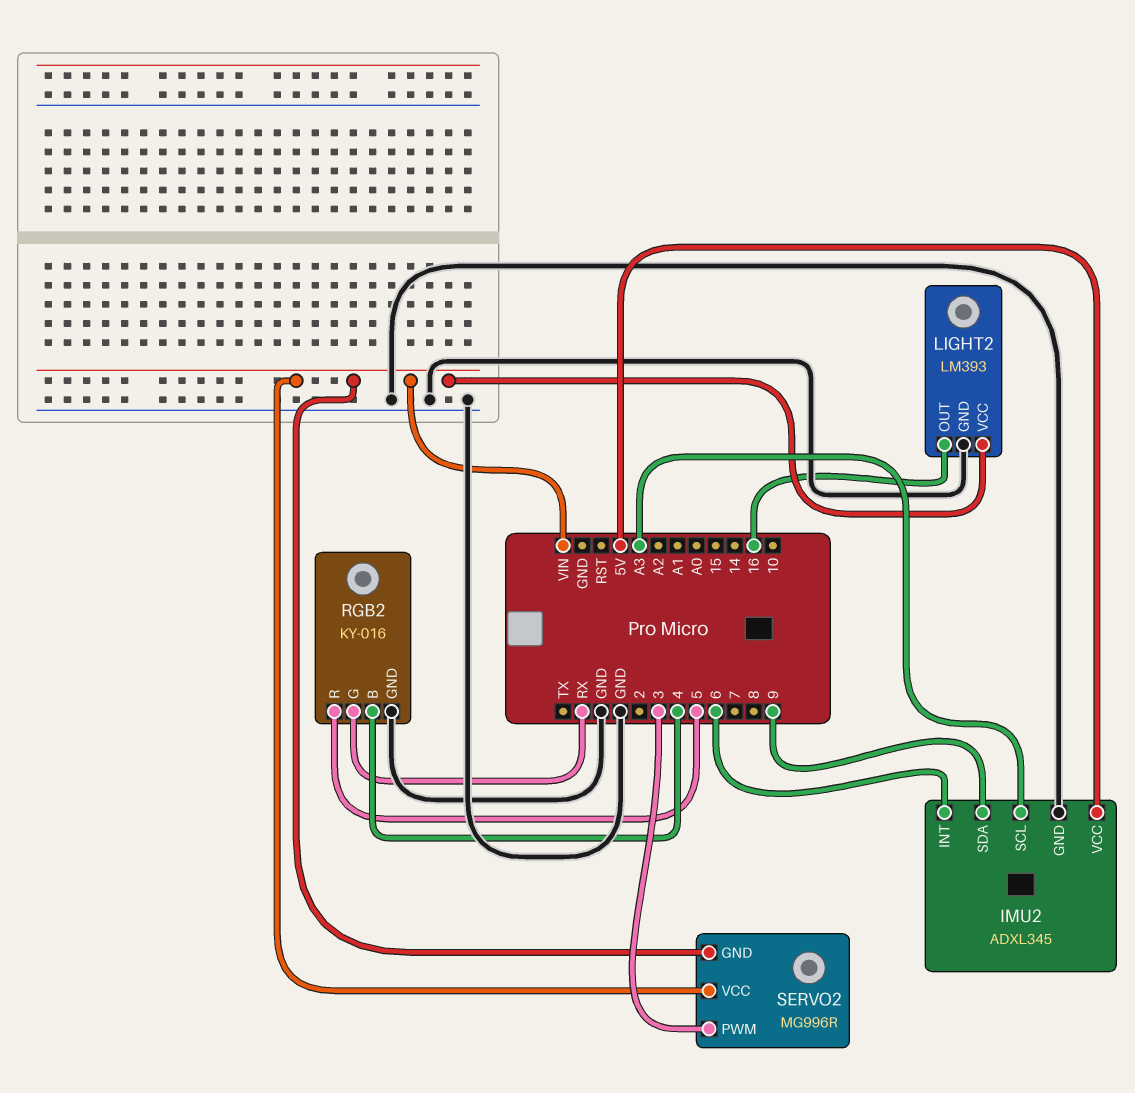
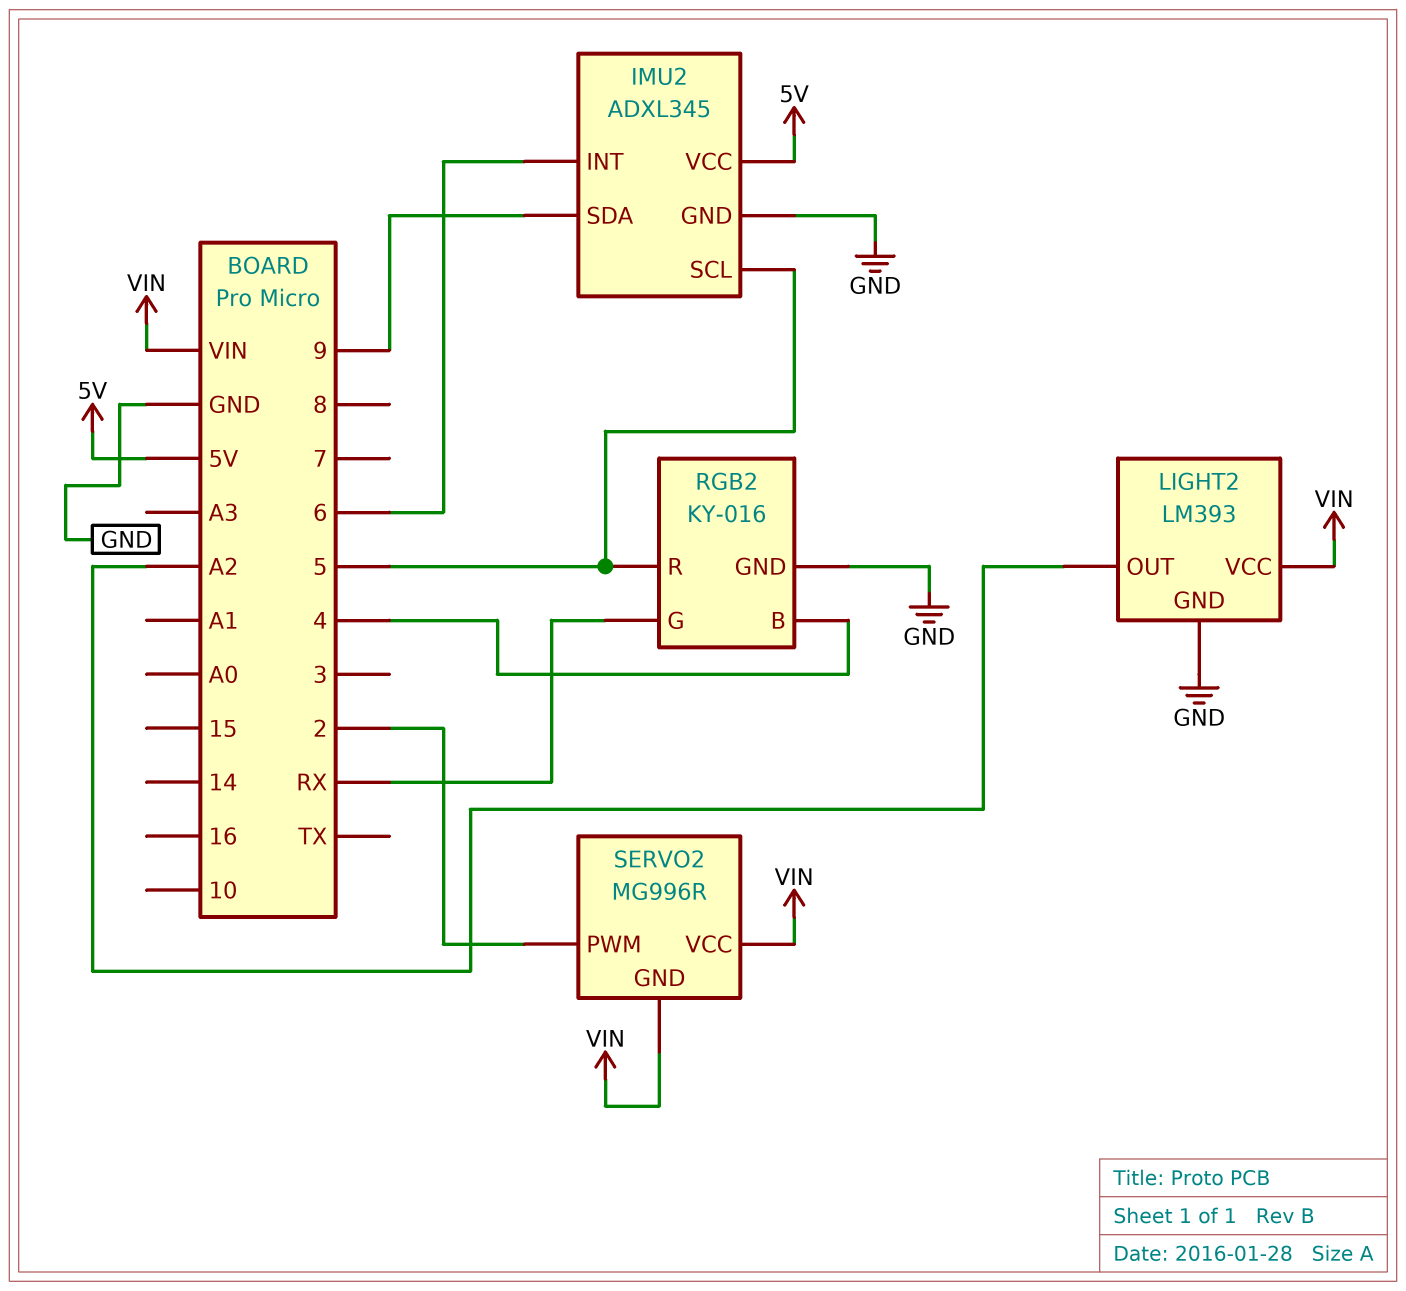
IMU2 pin SCL: A3 -> 5
LIGHT2 pin OUT: 16 -> A2
SERVO2 pin PWM: 3 -> 2

